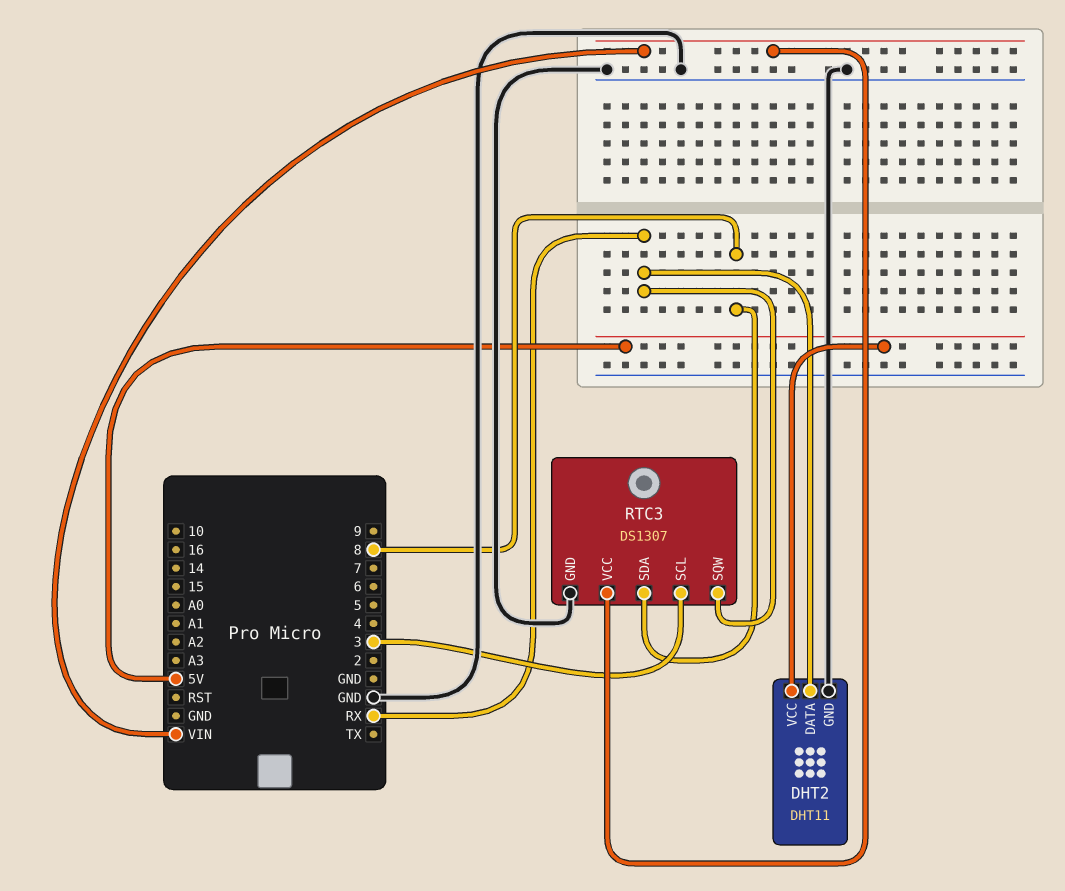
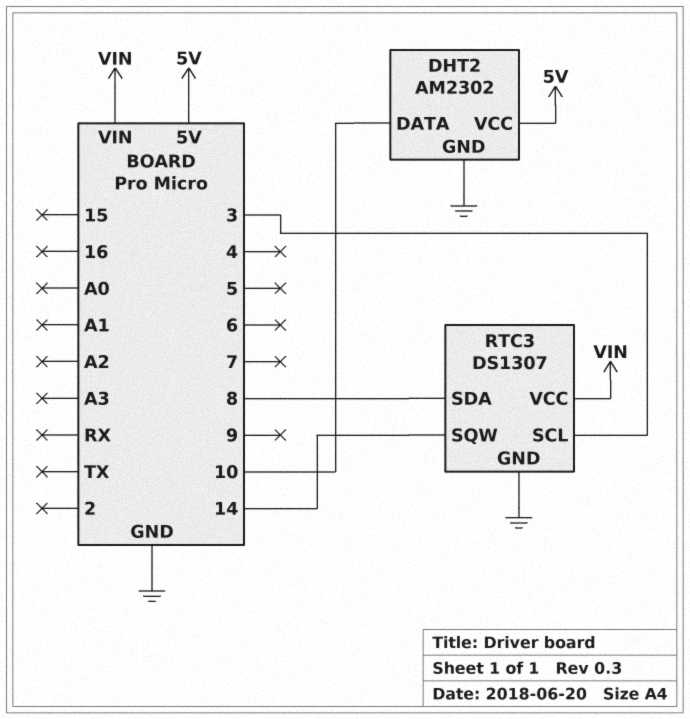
DHT2: DHT11 -> AM2302
DHT2 pin DATA: RX -> 10
RTC3 pin SQW: RX -> 14

